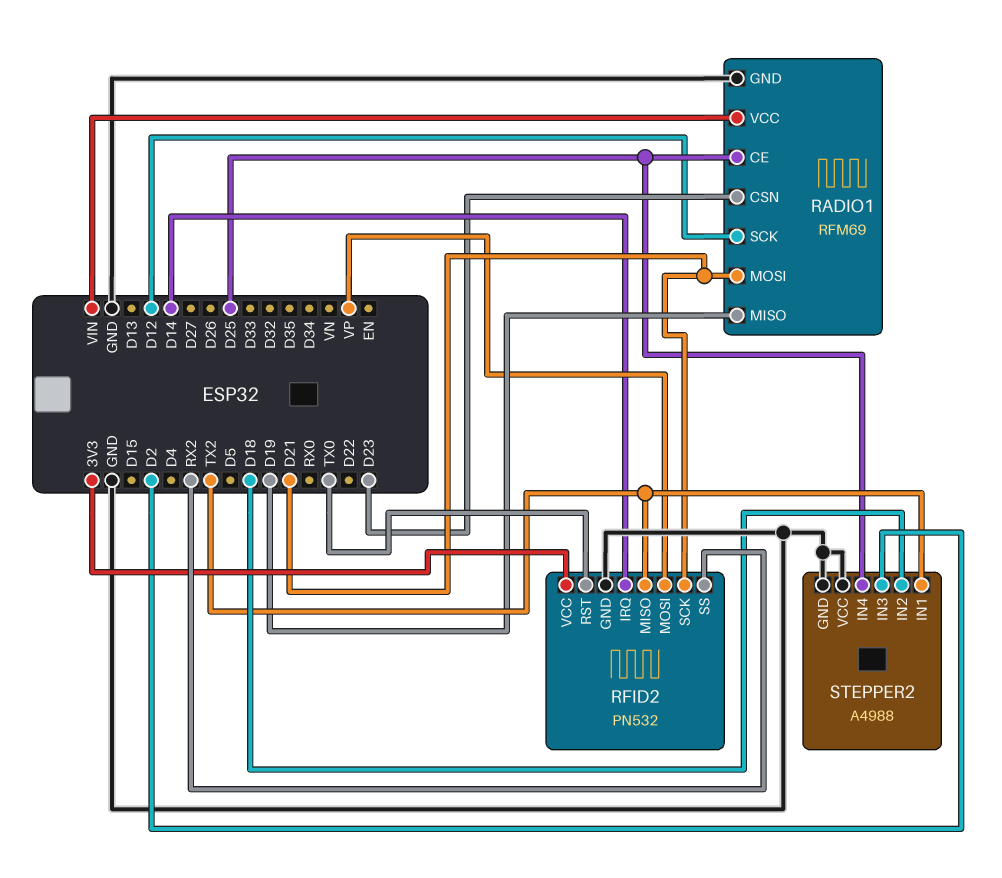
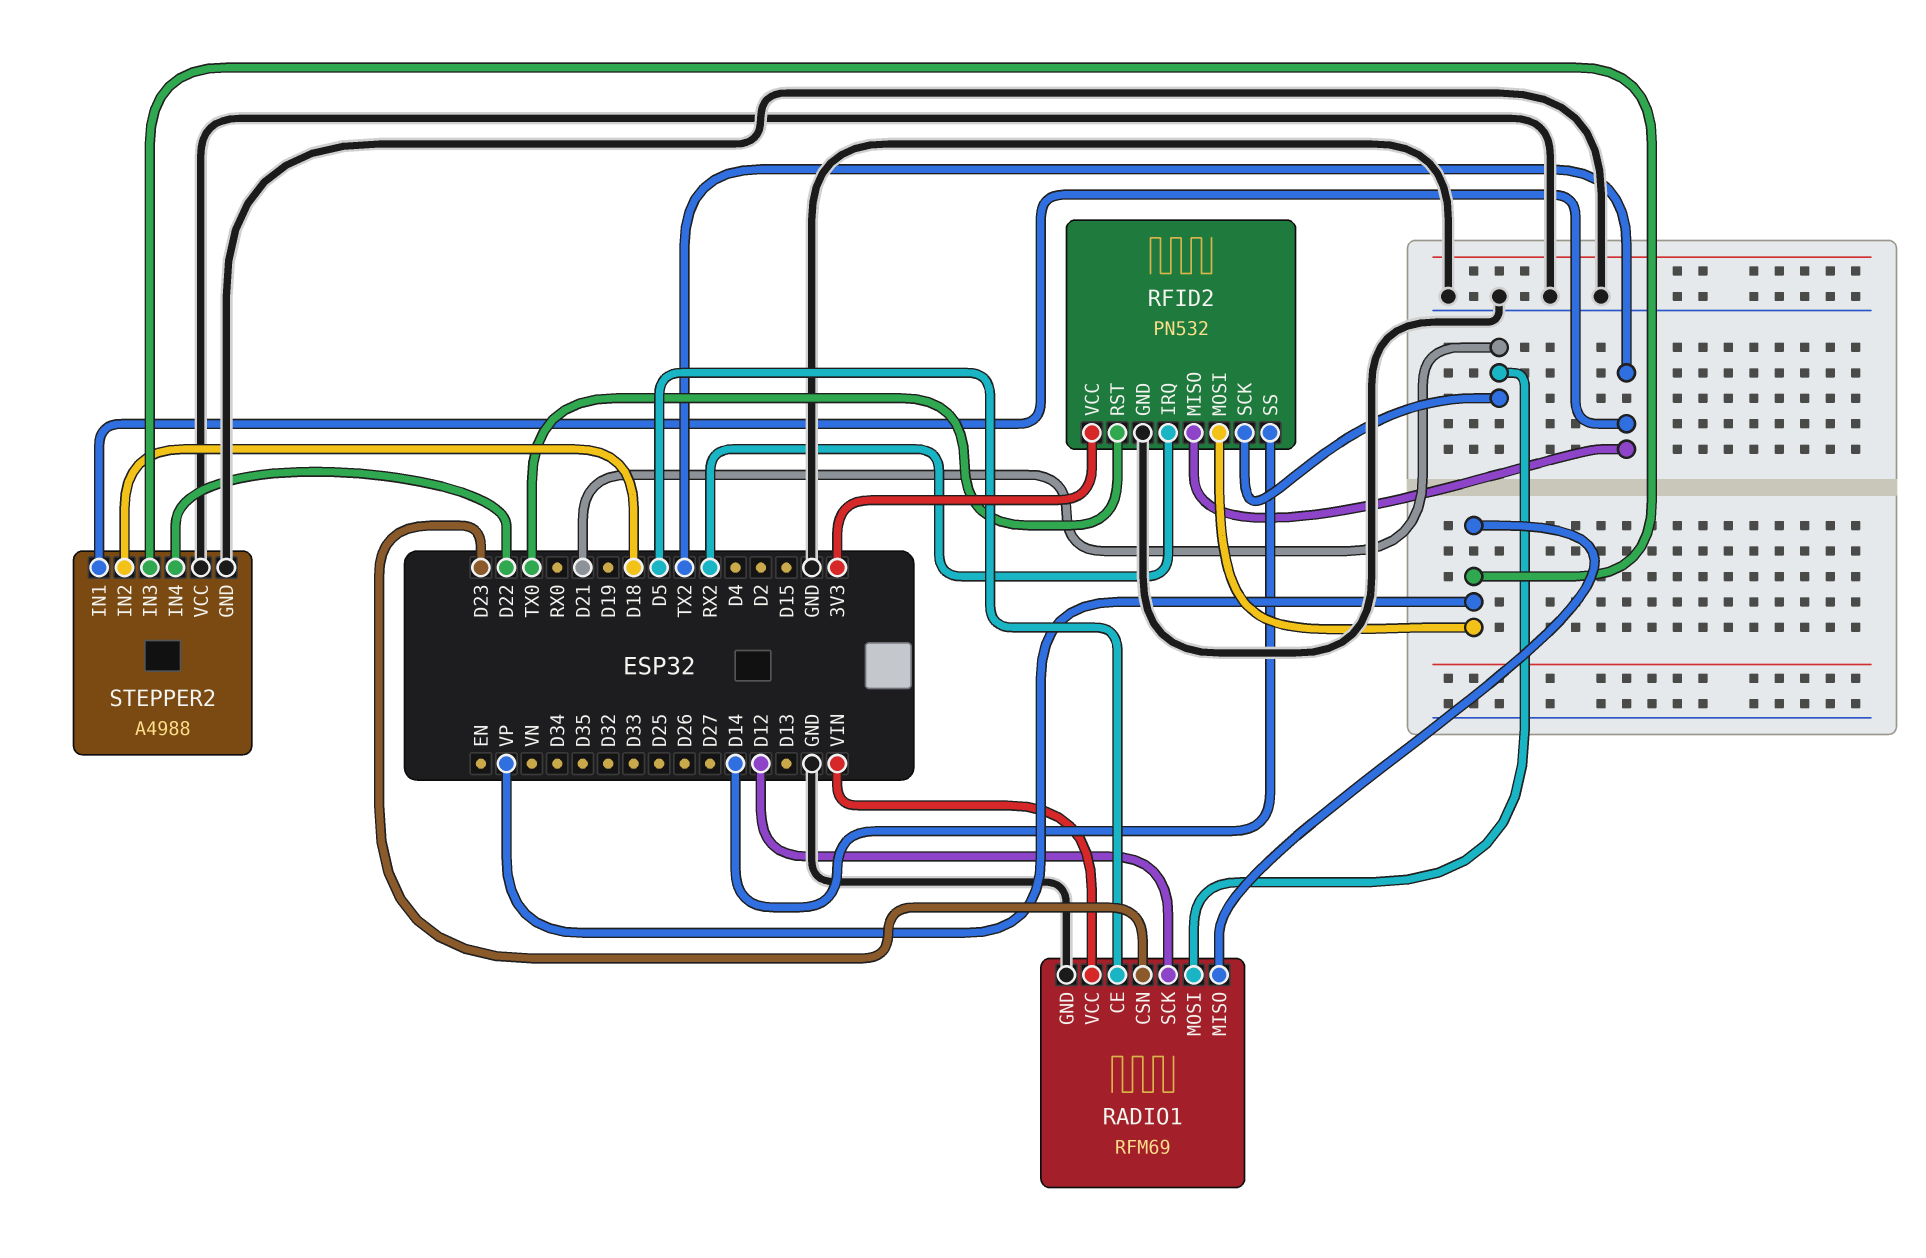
RADIO1 pin CE: D25 -> D5
RADIO1 pin MISO: D19 -> VP
RFID2 pin IRQ: D14 -> RX2
RFID2 pin SS: RX2 -> D14
STEPPER2 pin IN3: D2 -> VP
STEPPER2 pin IN4: D25 -> D22

